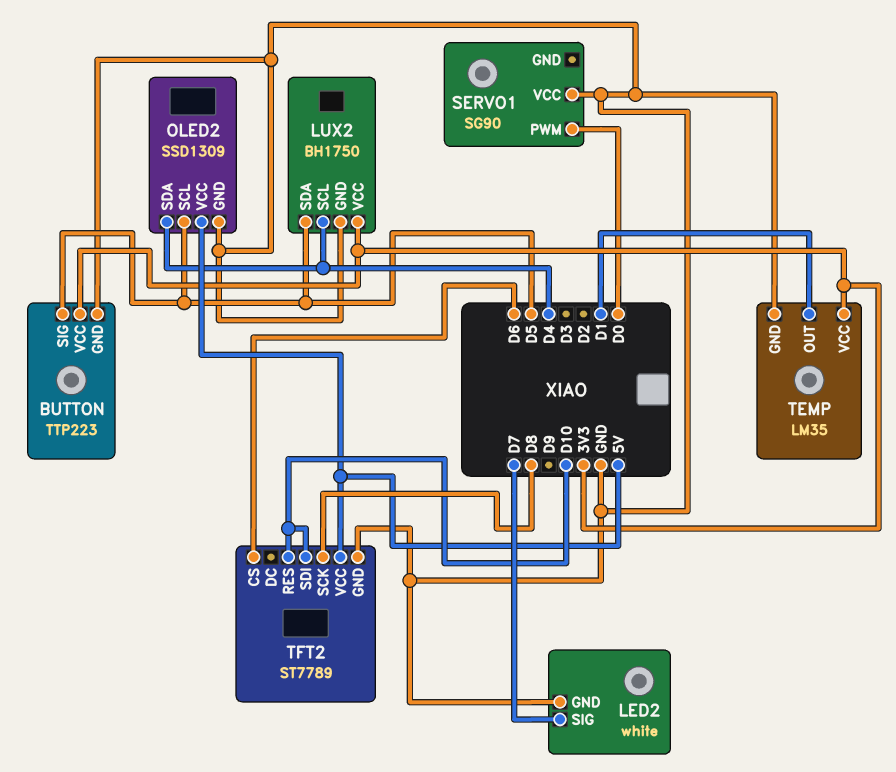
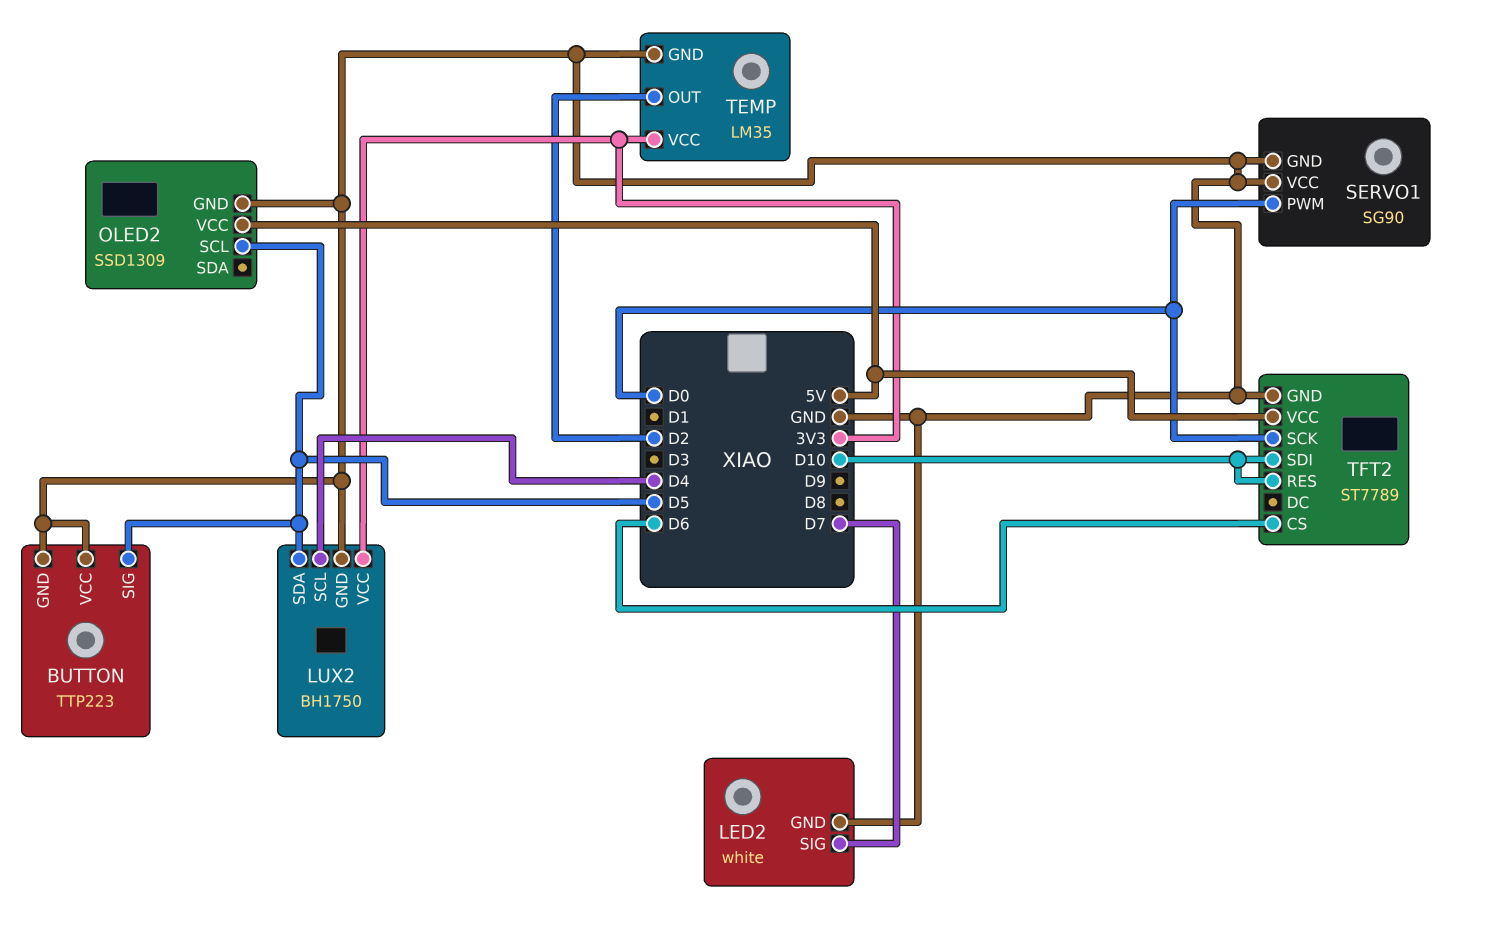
BUTTON pin VCC: 3V3 -> GND
OLED2 pin SDA: D4 -> none
SERVO1 pin GND: none -> GND
TEMP pin OUT: D1 -> D2
TFT2 pin SCK: D8 -> D0

